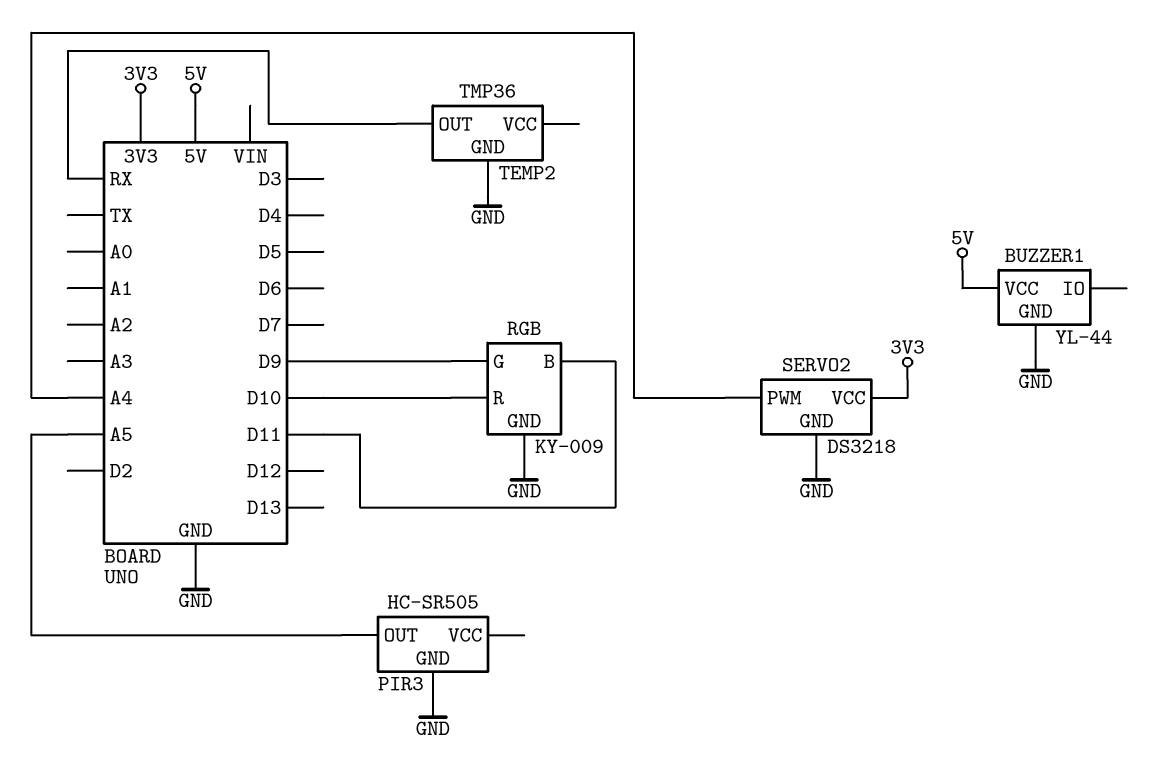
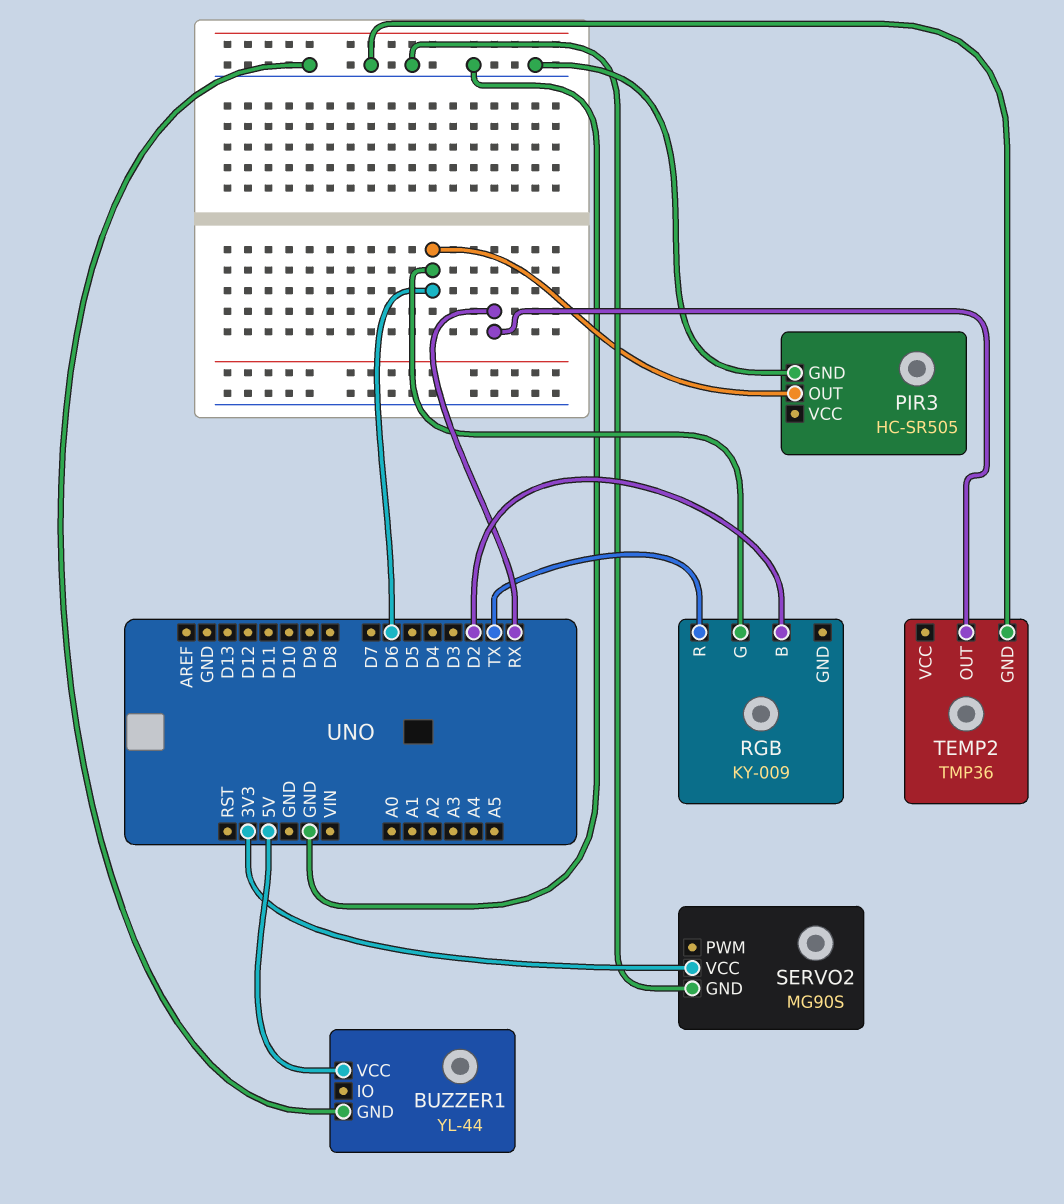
PIR3 pin OUT: A5 -> D6
RGB pin B: D11 -> D2
RGB pin G: D9 -> D6
RGB pin GND: GND -> none
RGB pin R: D10 -> TX
SERVO2: DS3218 -> MG90S
SERVO2 pin PWM: A4 -> none

